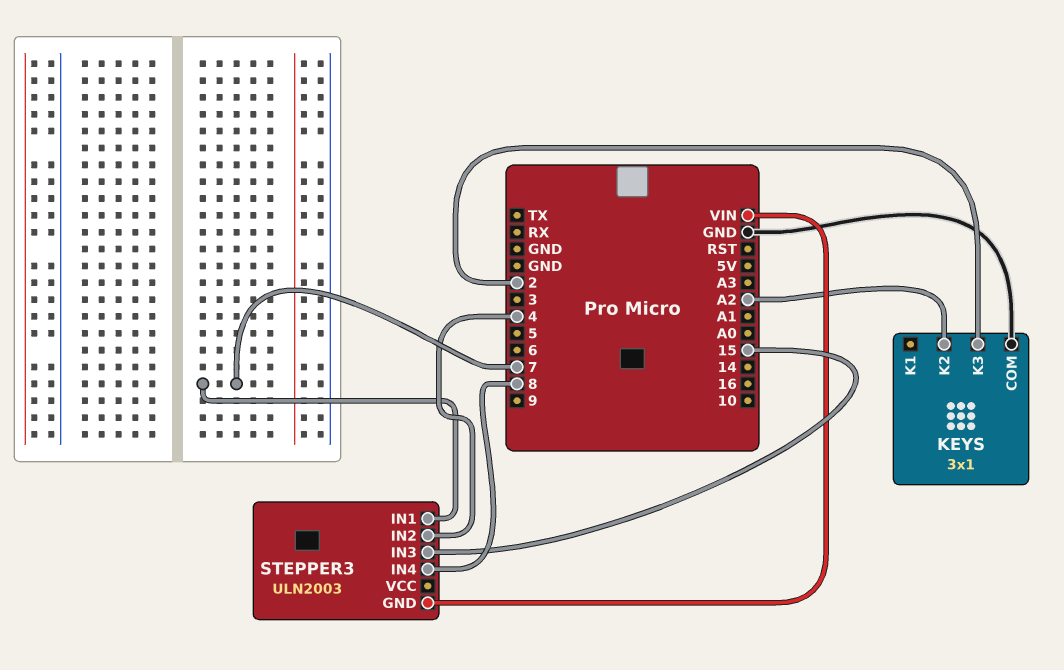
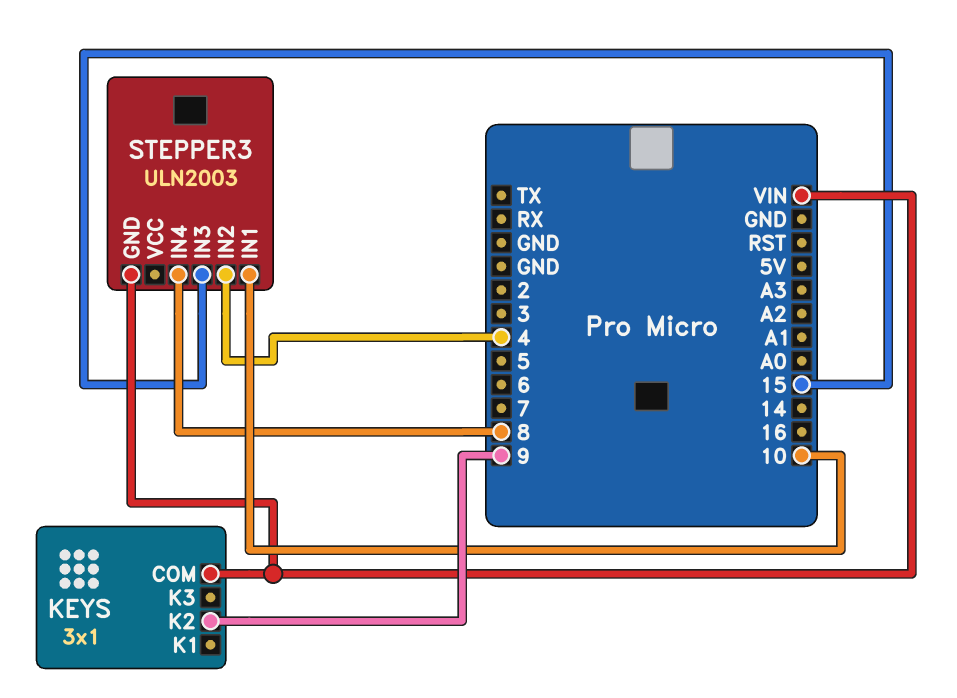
KEYS pin COM: GND -> VIN
KEYS pin K2: A2 -> 9
KEYS pin K3: 2 -> none
STEPPER3 pin IN1: 7 -> 10

